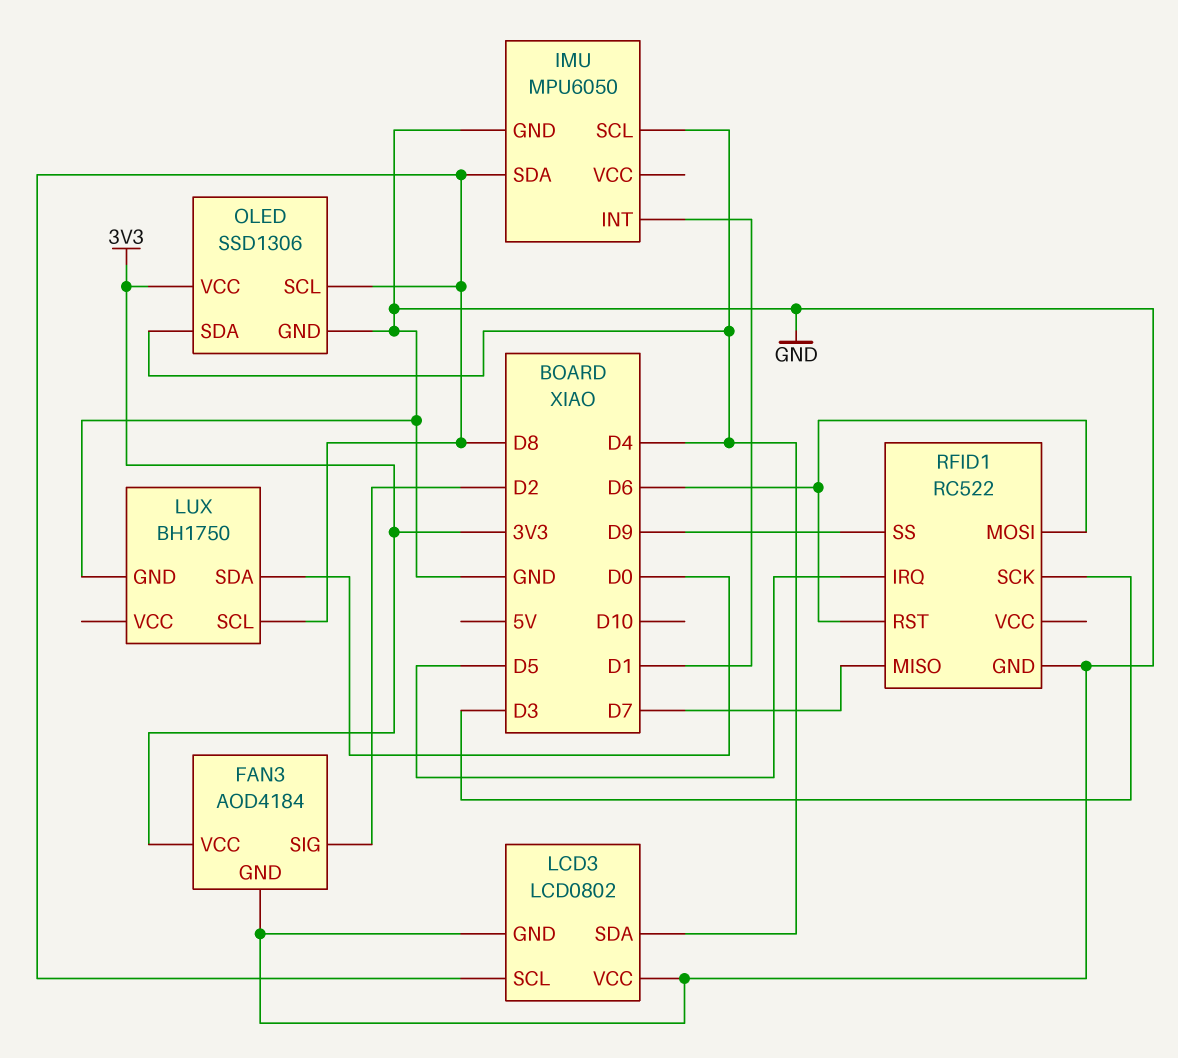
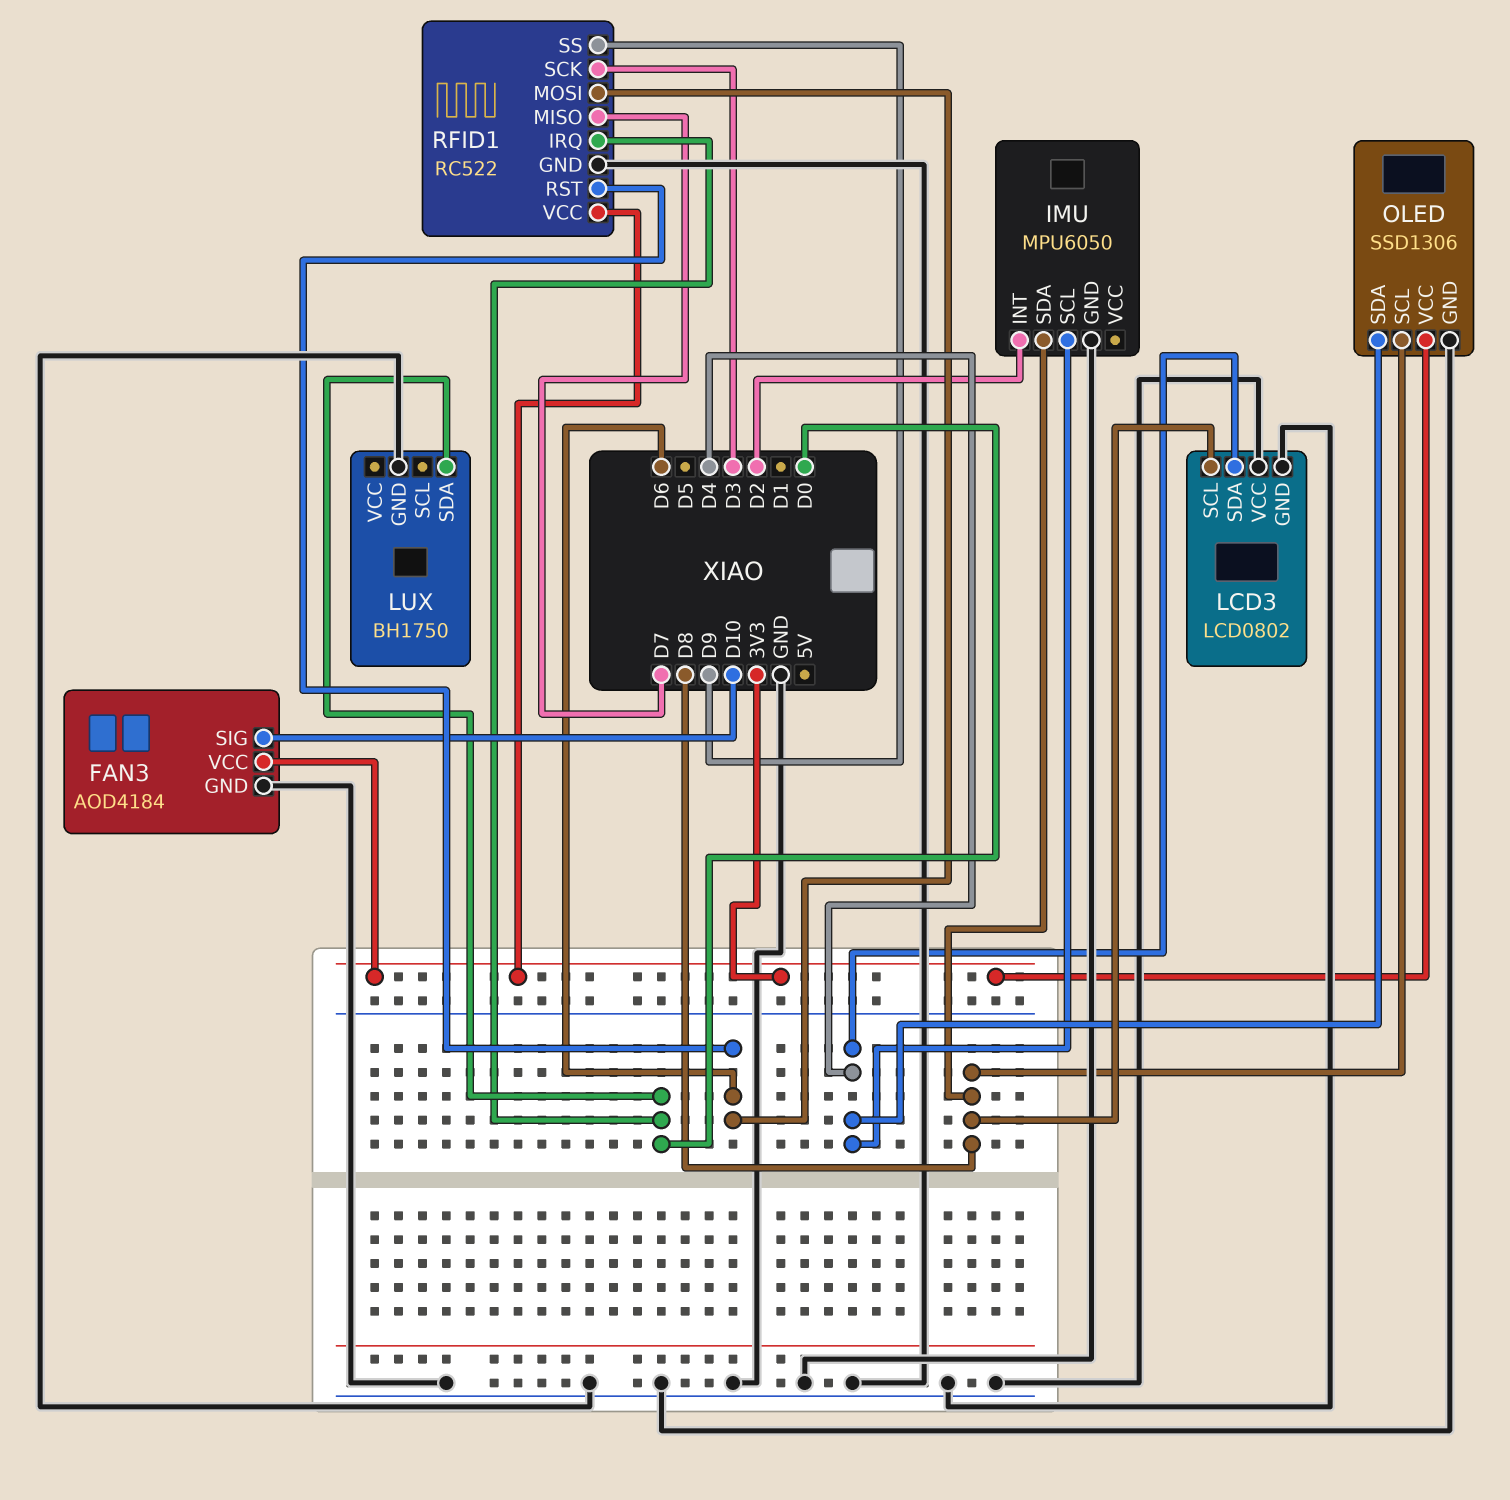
FAN3 pin SIG: D2 -> D10
IMU pin INT: D1 -> D2
LUX pin SCL: D8 -> none
RFID1 pin IRQ: D5 -> D0
RFID1 pin VCC: none -> 3V3

